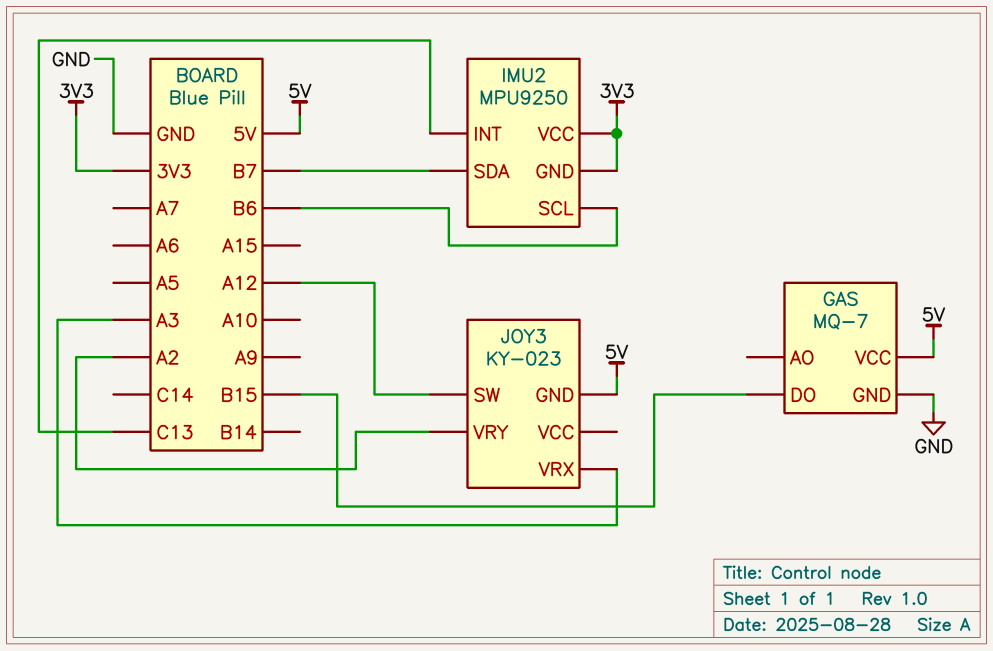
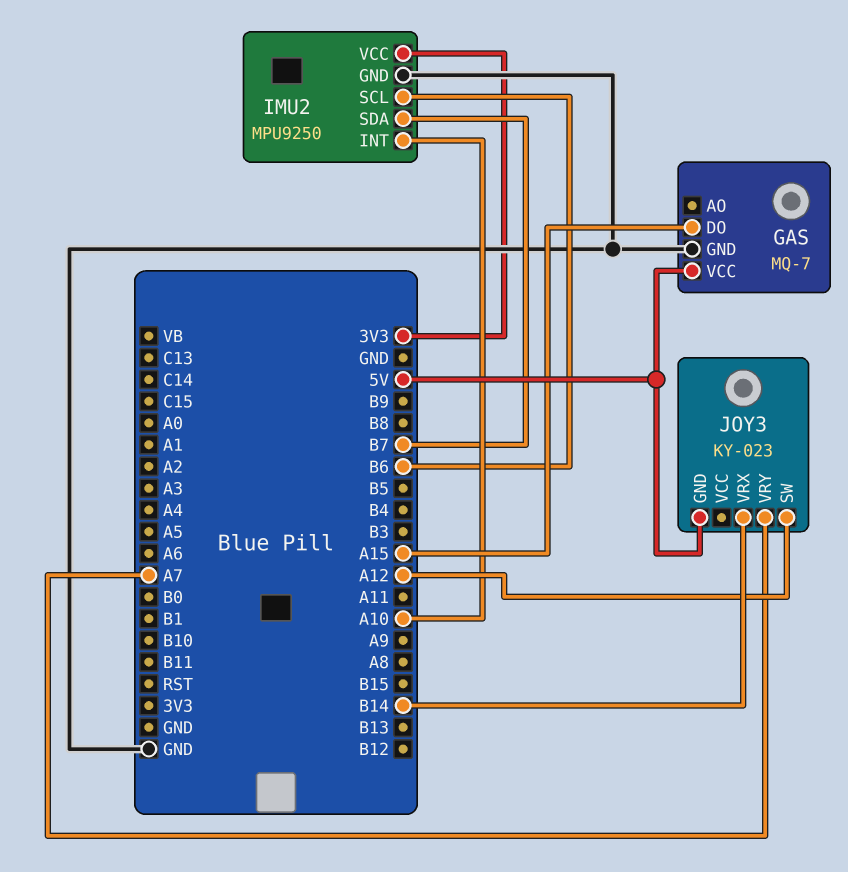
GAS pin DO: B15 -> A15
IMU2 pin GND: 3V3 -> GND
IMU2 pin INT: C13 -> A10
JOY3 pin VRX: A3 -> B14
JOY3 pin VRY: A2 -> A7

